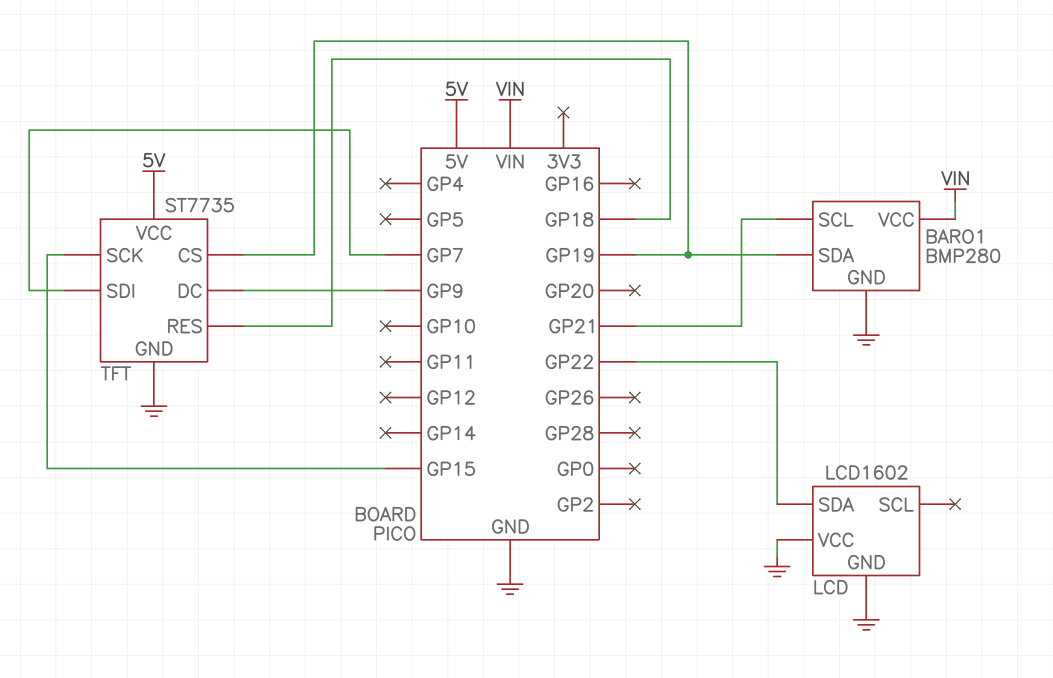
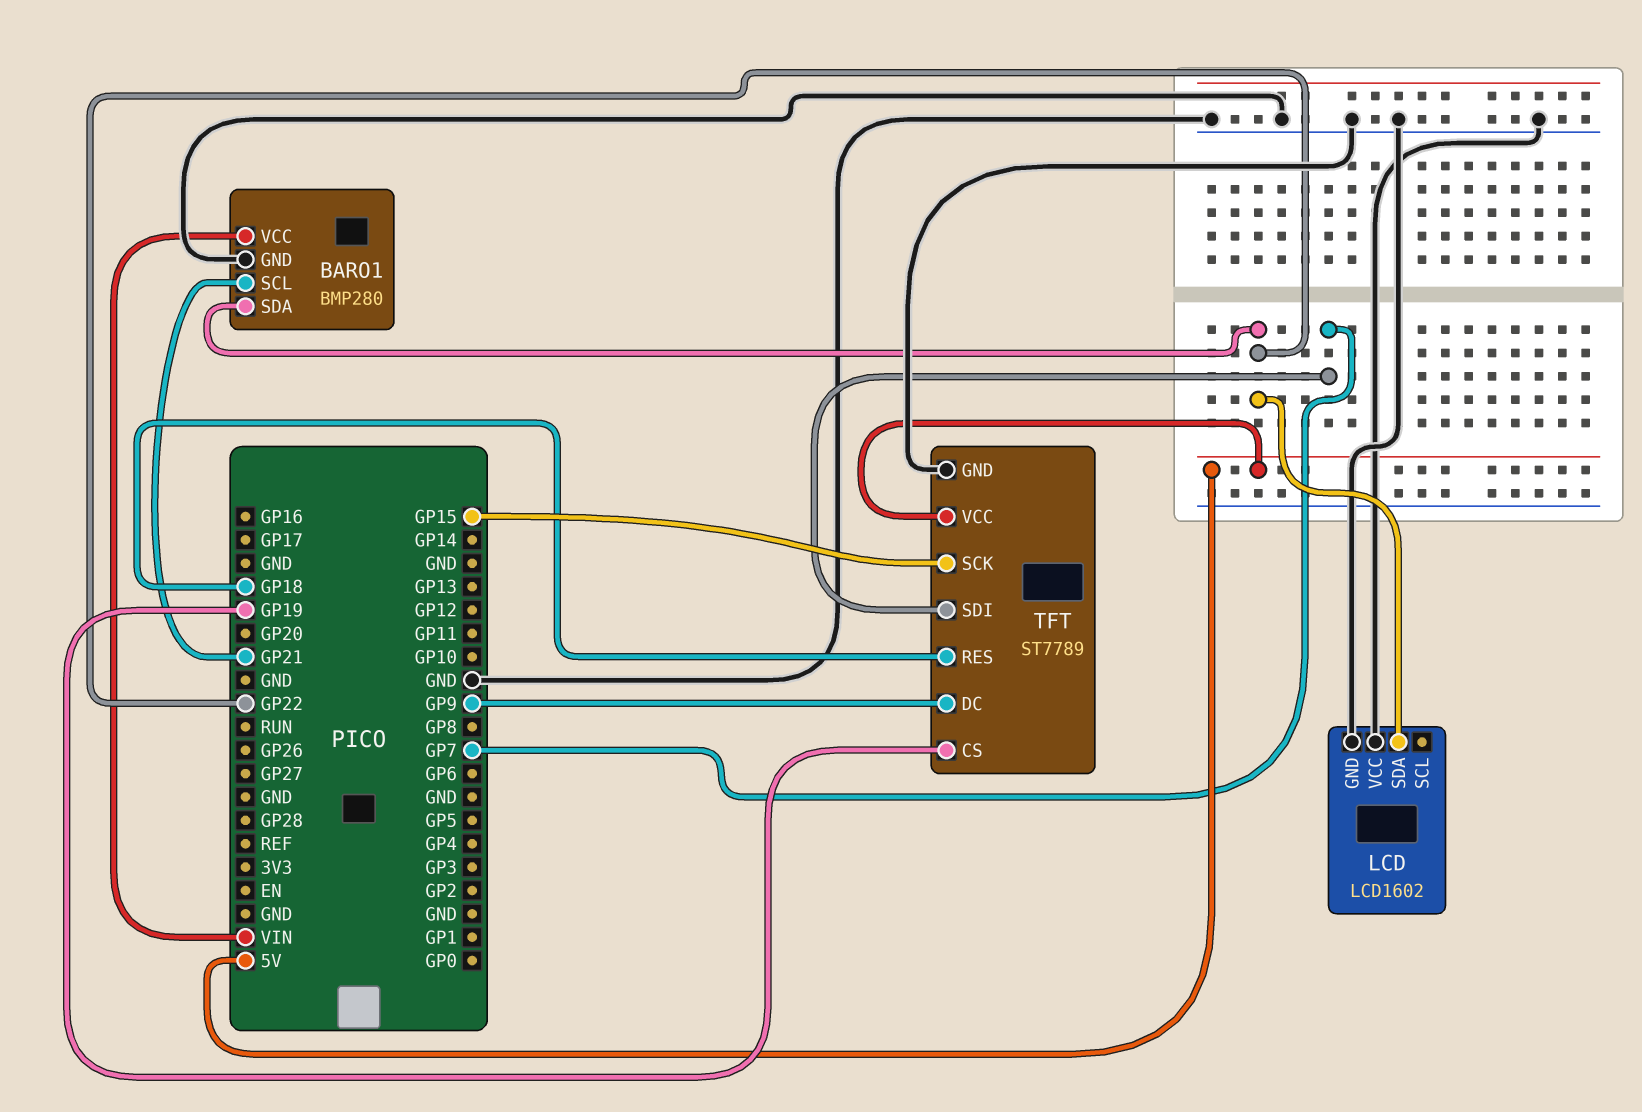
BARO1 pin SDA: GP19 -> GP22
TFT: ST7735 -> ST7789

